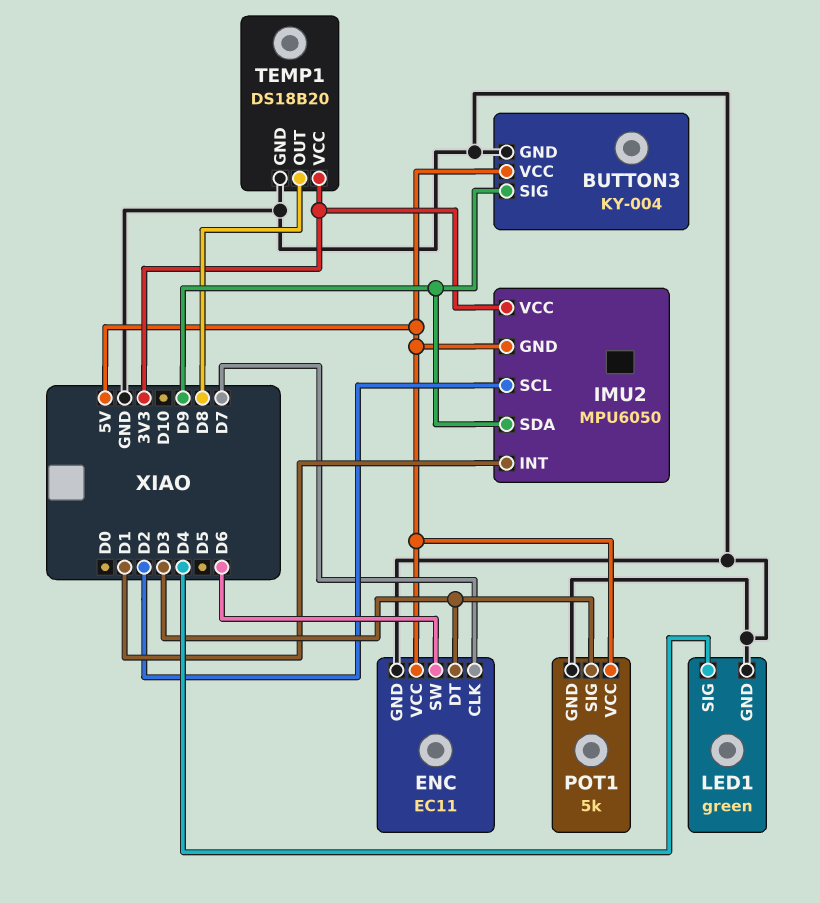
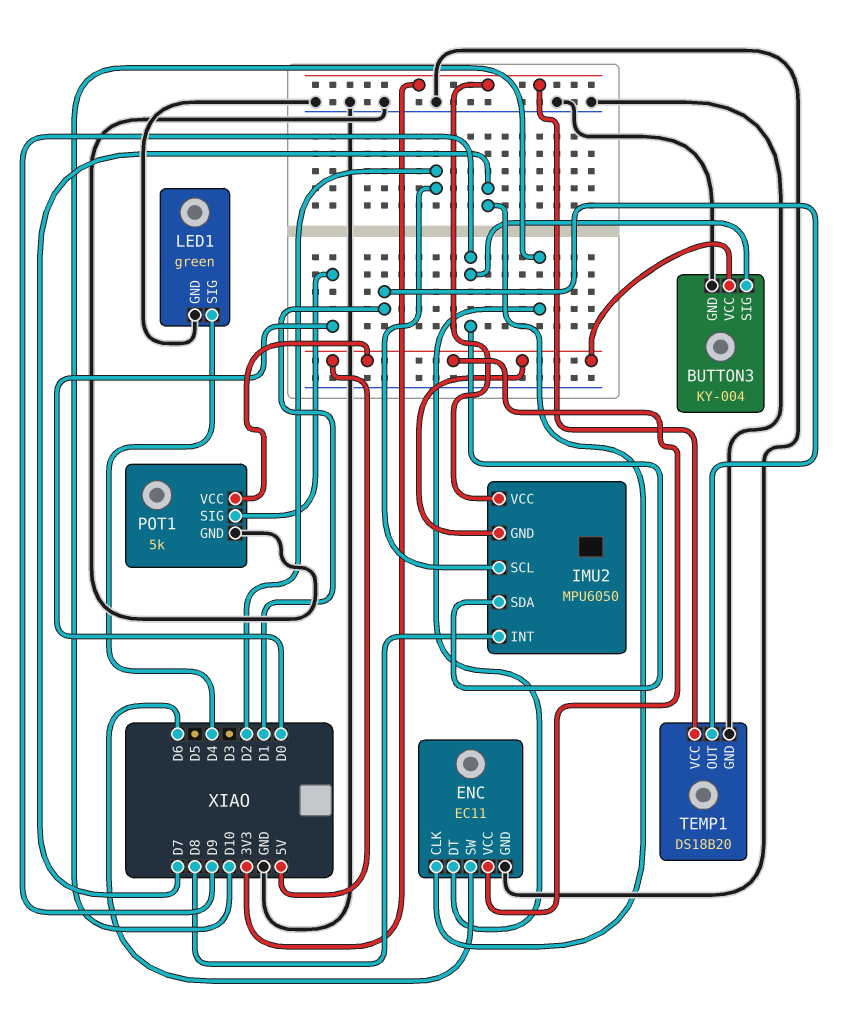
ENC pin DT: D3 -> D10
IMU2 pin INT: D1 -> D8
POT1 pin SIG: D3 -> D0
TEMP1 pin OUT: D8 -> D1

